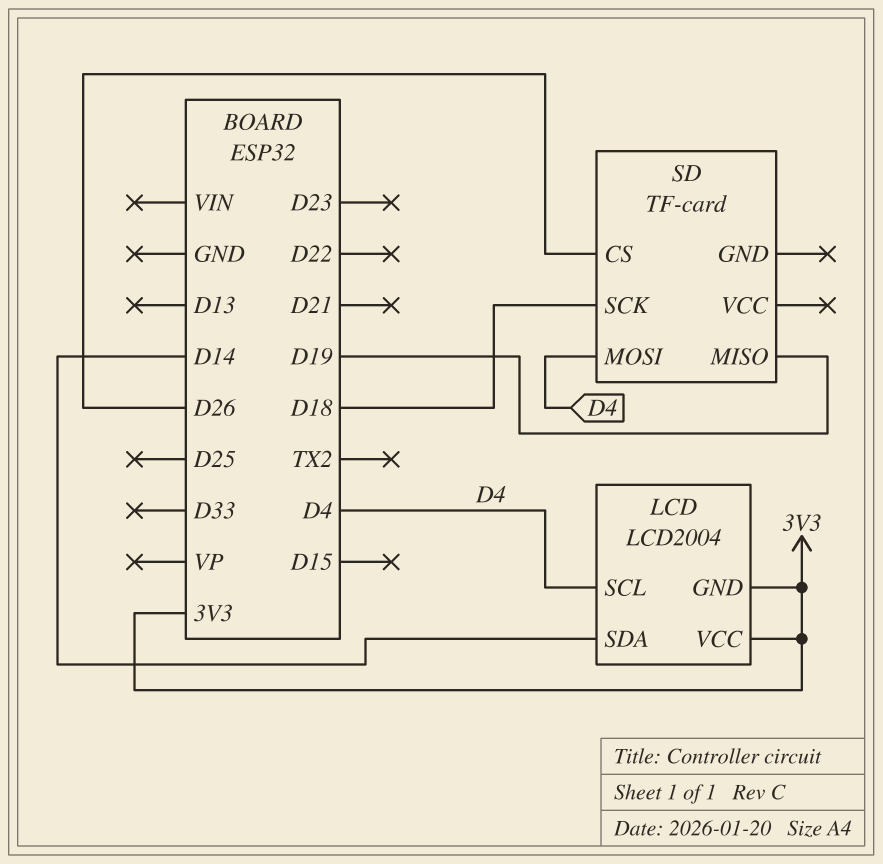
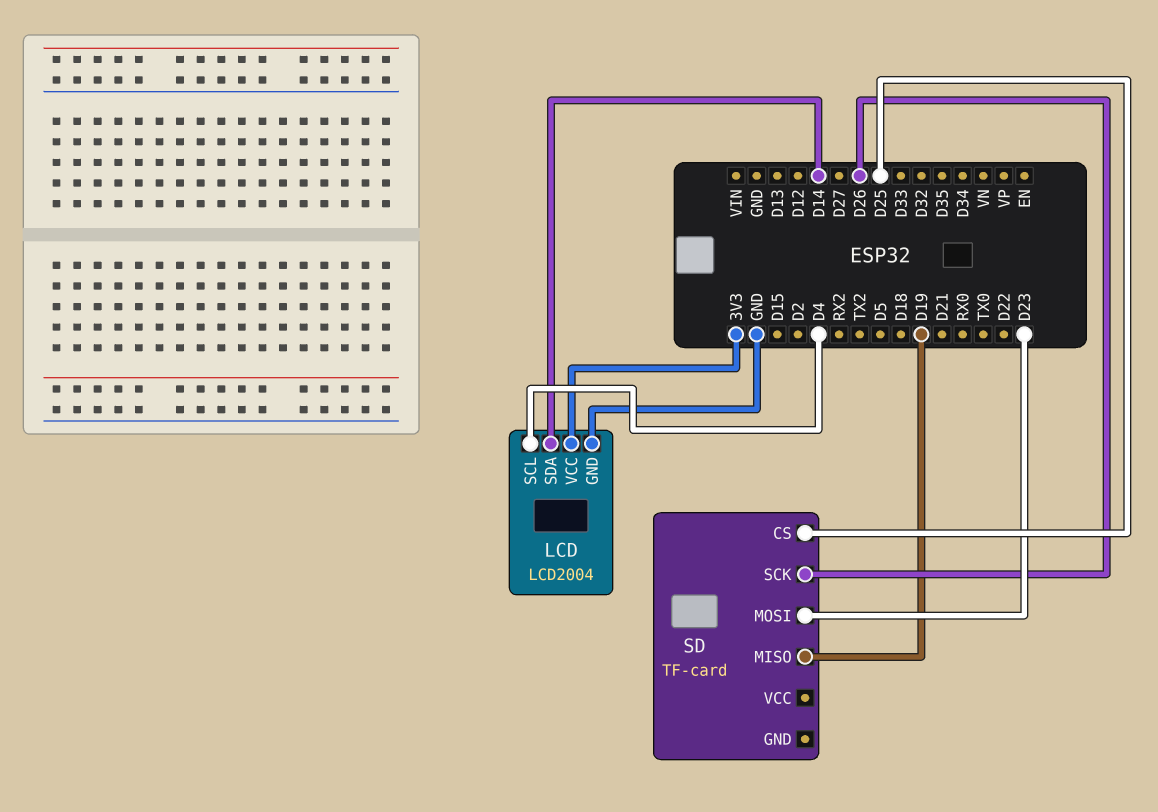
LCD pin GND: 3V3 -> GND
SD pin CS: D26 -> D25
SD pin MOSI: D4 -> D23
SD pin SCK: D18 -> D26

